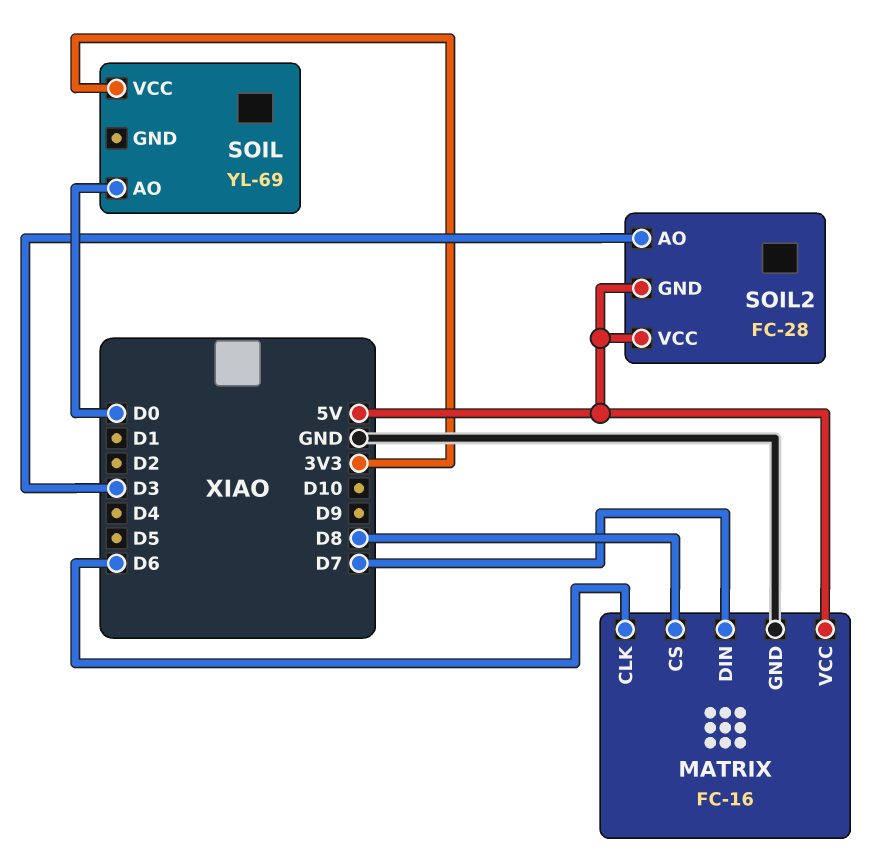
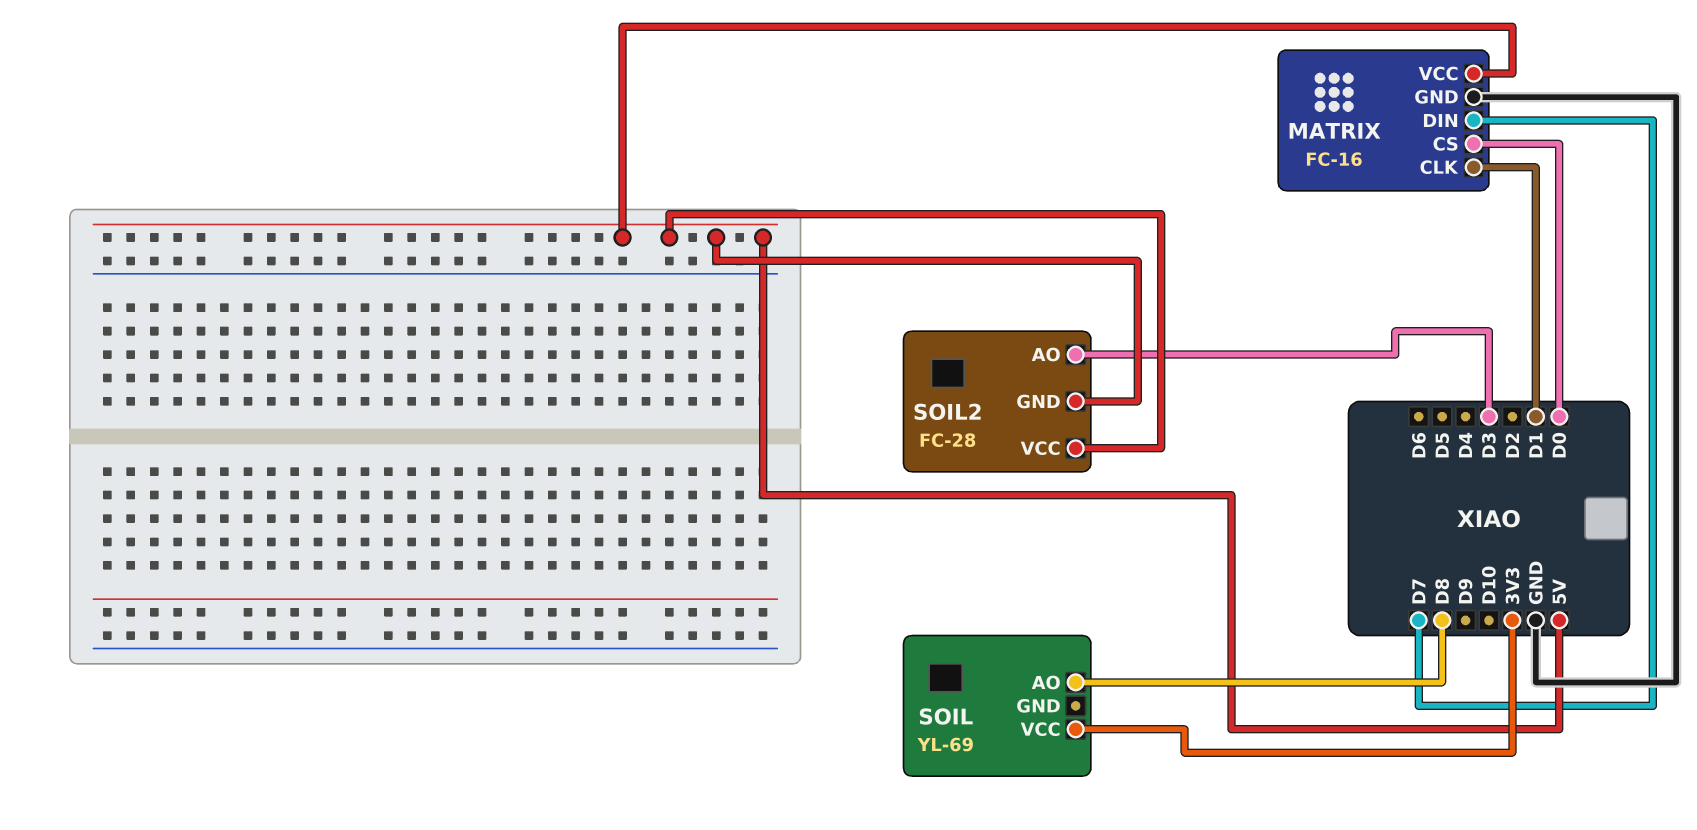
MATRIX pin CLK: D6 -> D1
MATRIX pin CS: D8 -> D0
SOIL pin AO: D0 -> D8

